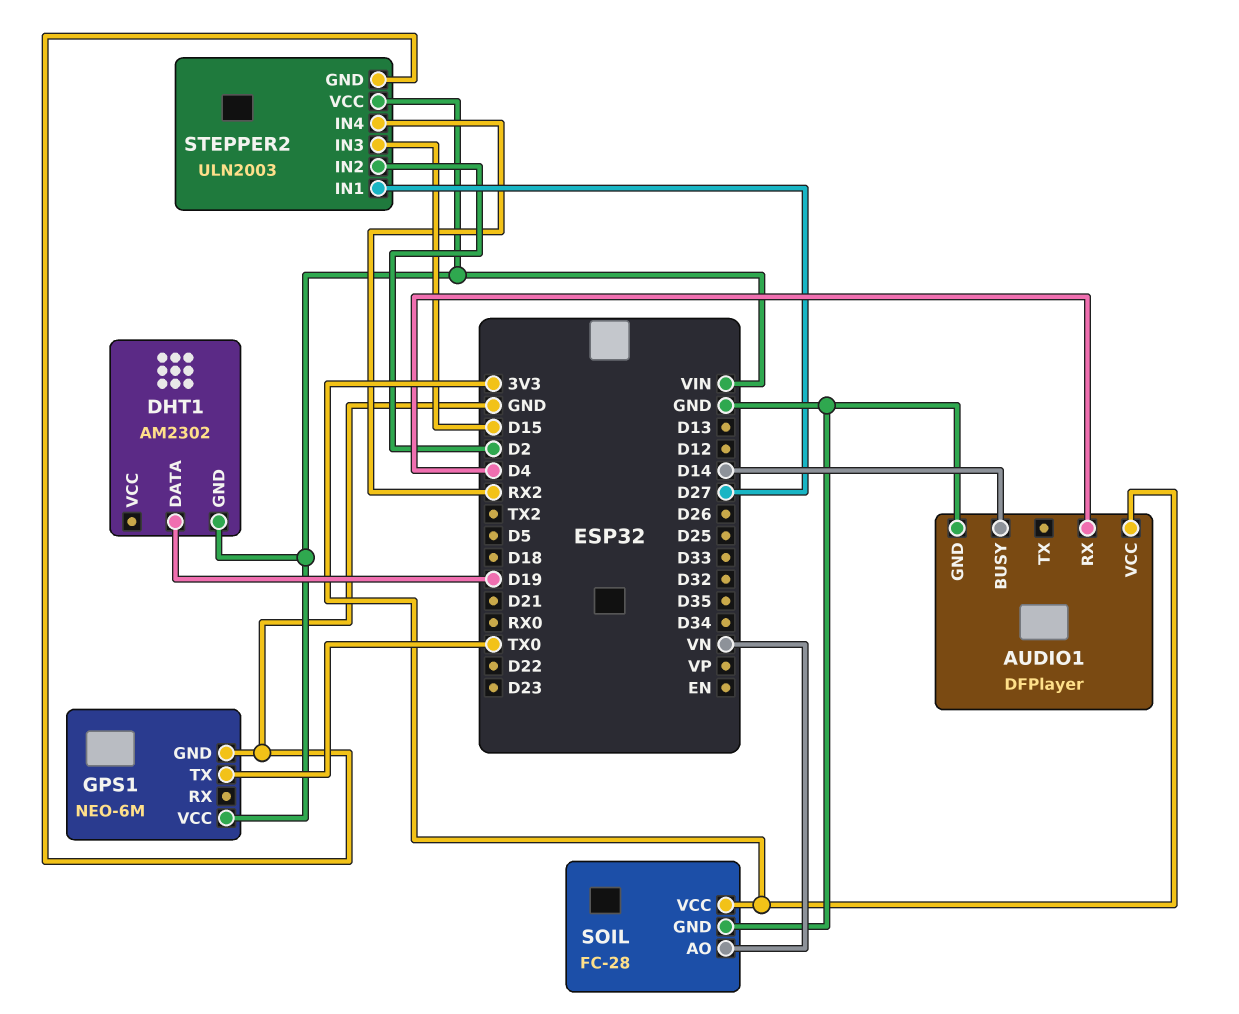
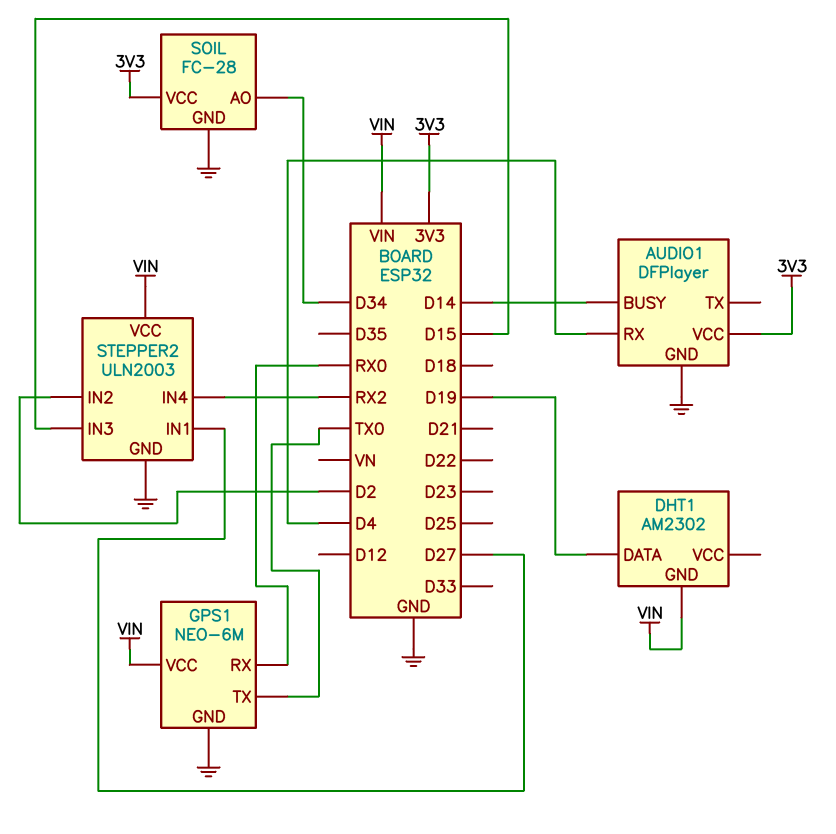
GPS1 pin RX: none -> RX0
SOIL pin AO: VN -> D34

